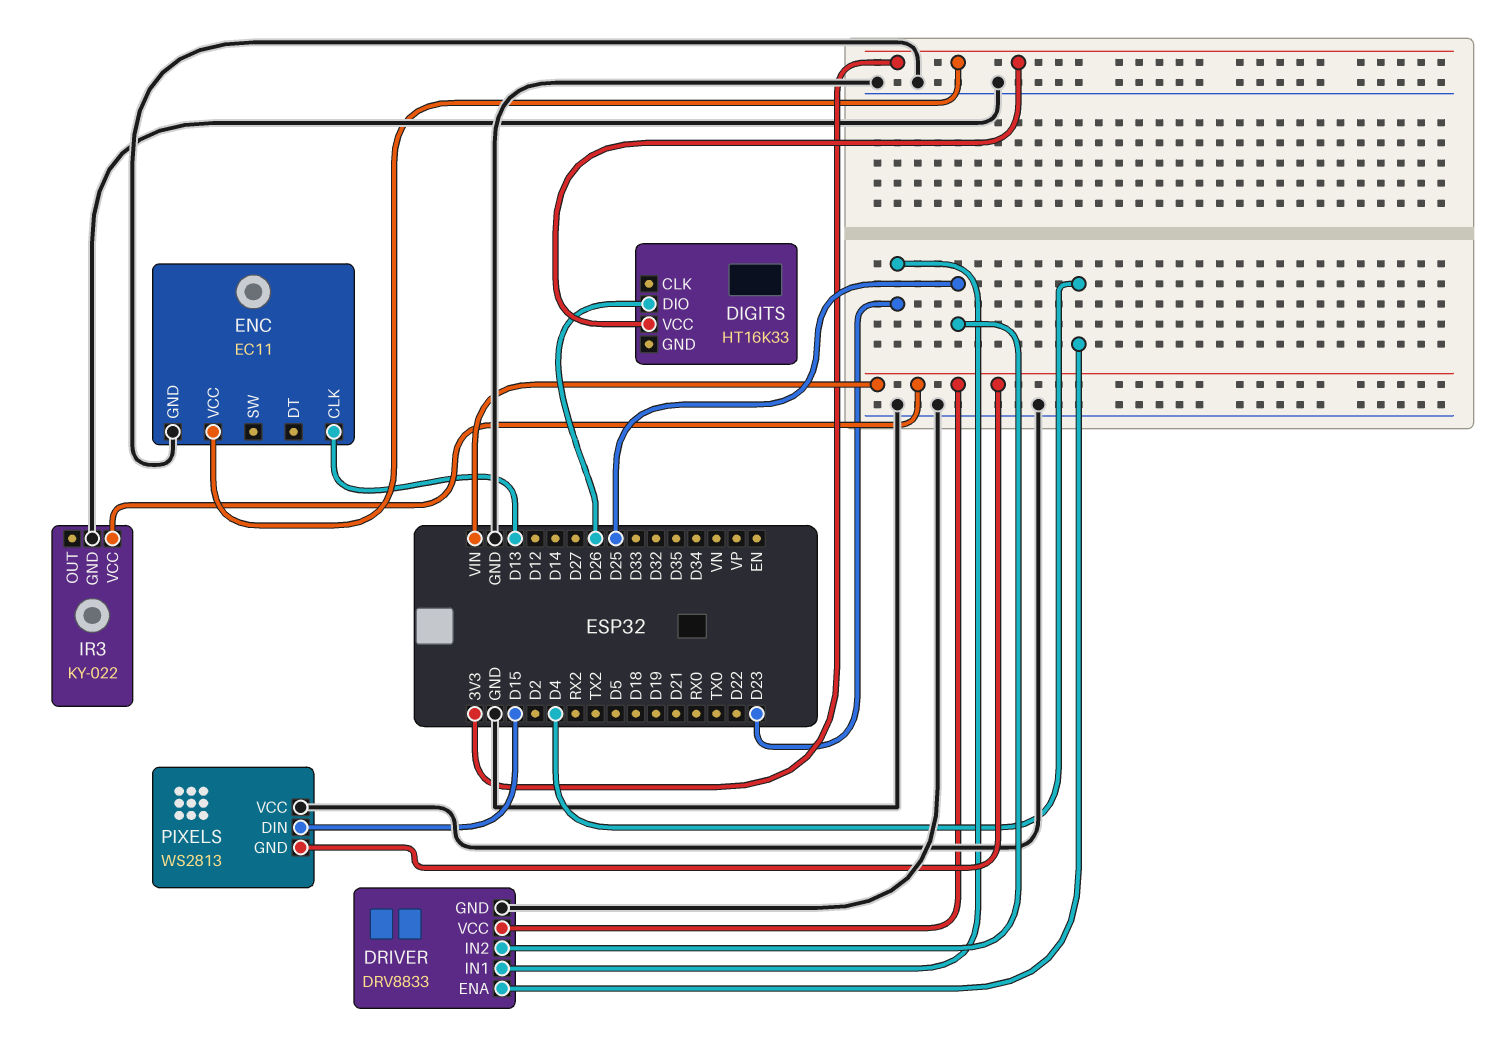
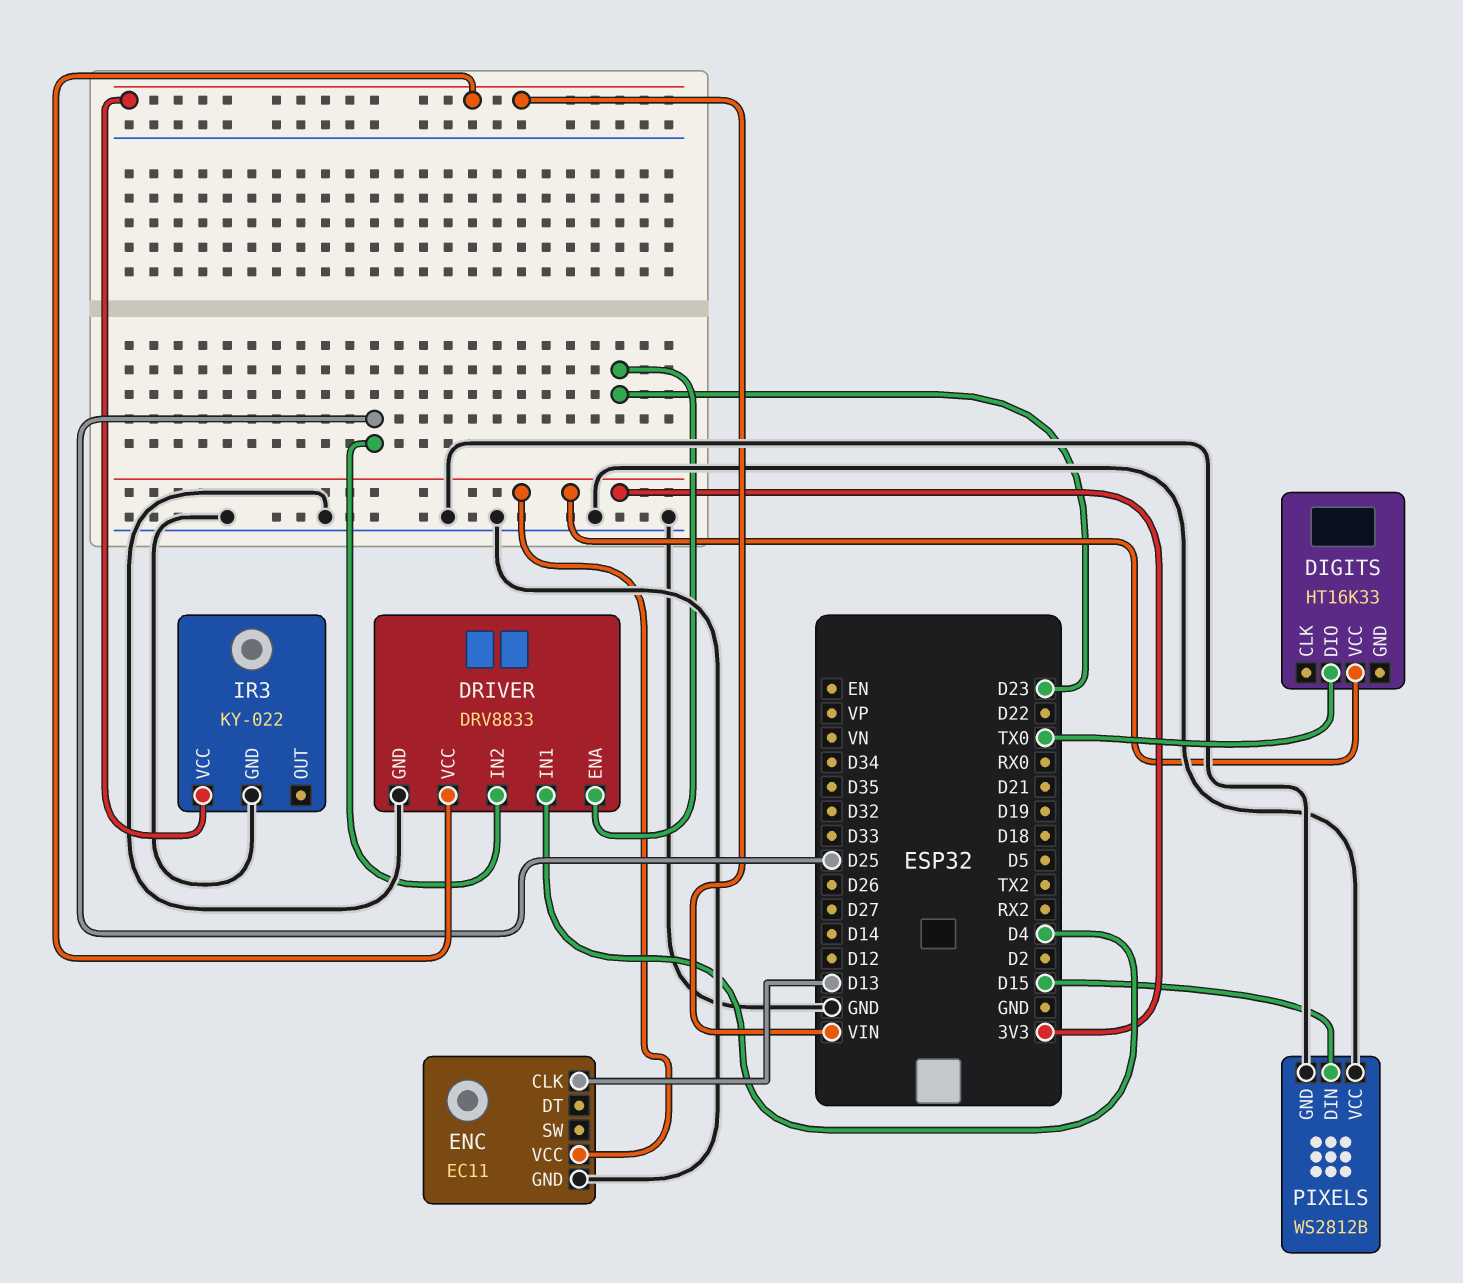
DIGITS pin DIO: D26 -> TX0
DRIVER pin ENA: D4 -> D23
DRIVER pin IN1: D23 -> D4
PIXELS: WS2813 -> WS2812B
PIXELS pin GND: VIN -> GND

